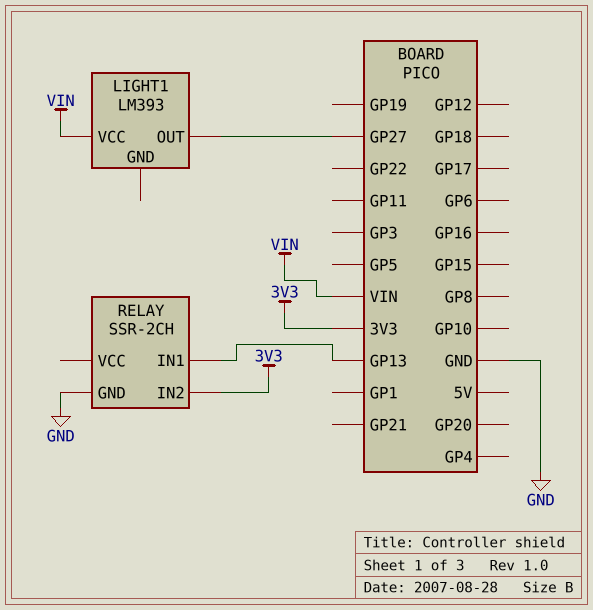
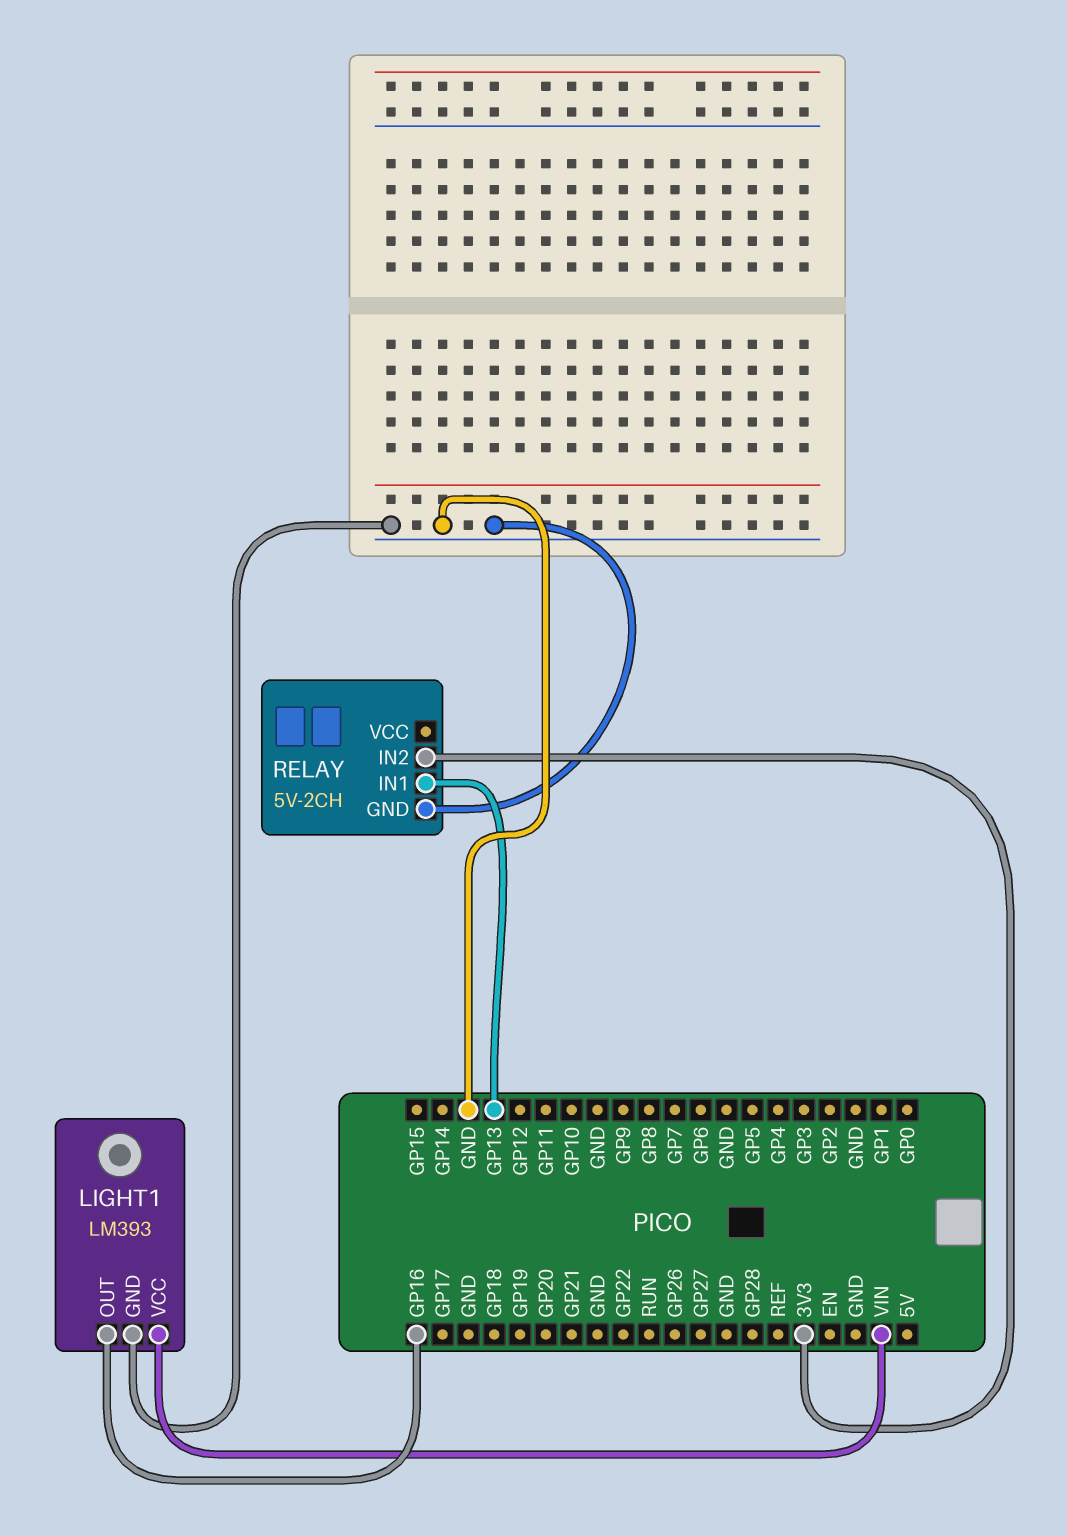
LIGHT1 pin GND: none -> GND
LIGHT1 pin OUT: GP27 -> GP16
RELAY: SSR-2CH -> 5V-2CH

